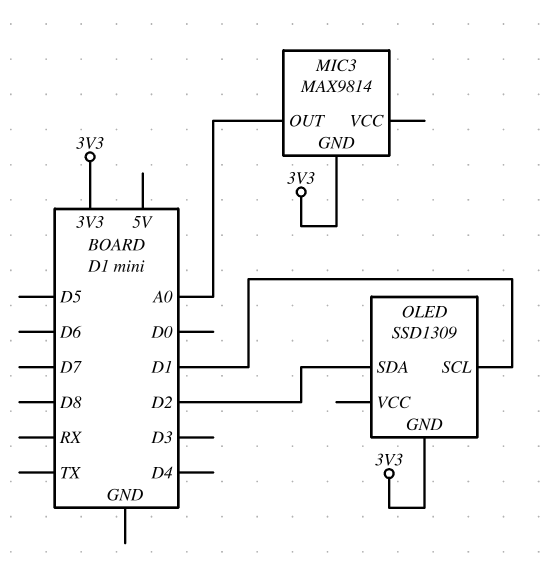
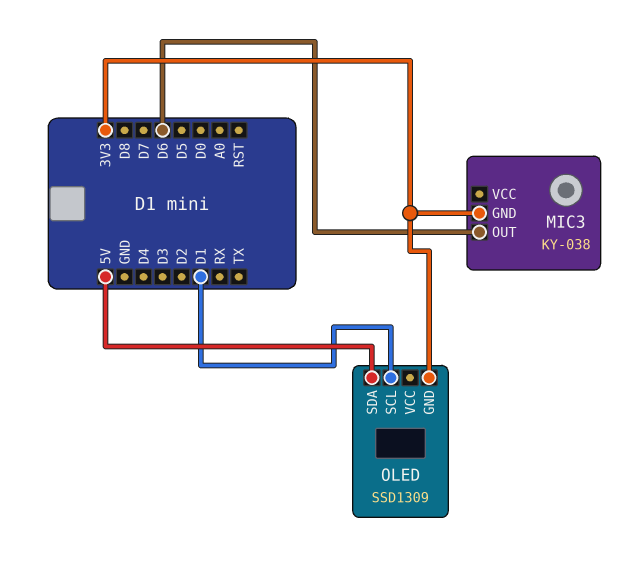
MIC3: MAX9814 -> KY-038
MIC3 pin OUT: A0 -> D6
OLED pin SDA: D2 -> 5V

